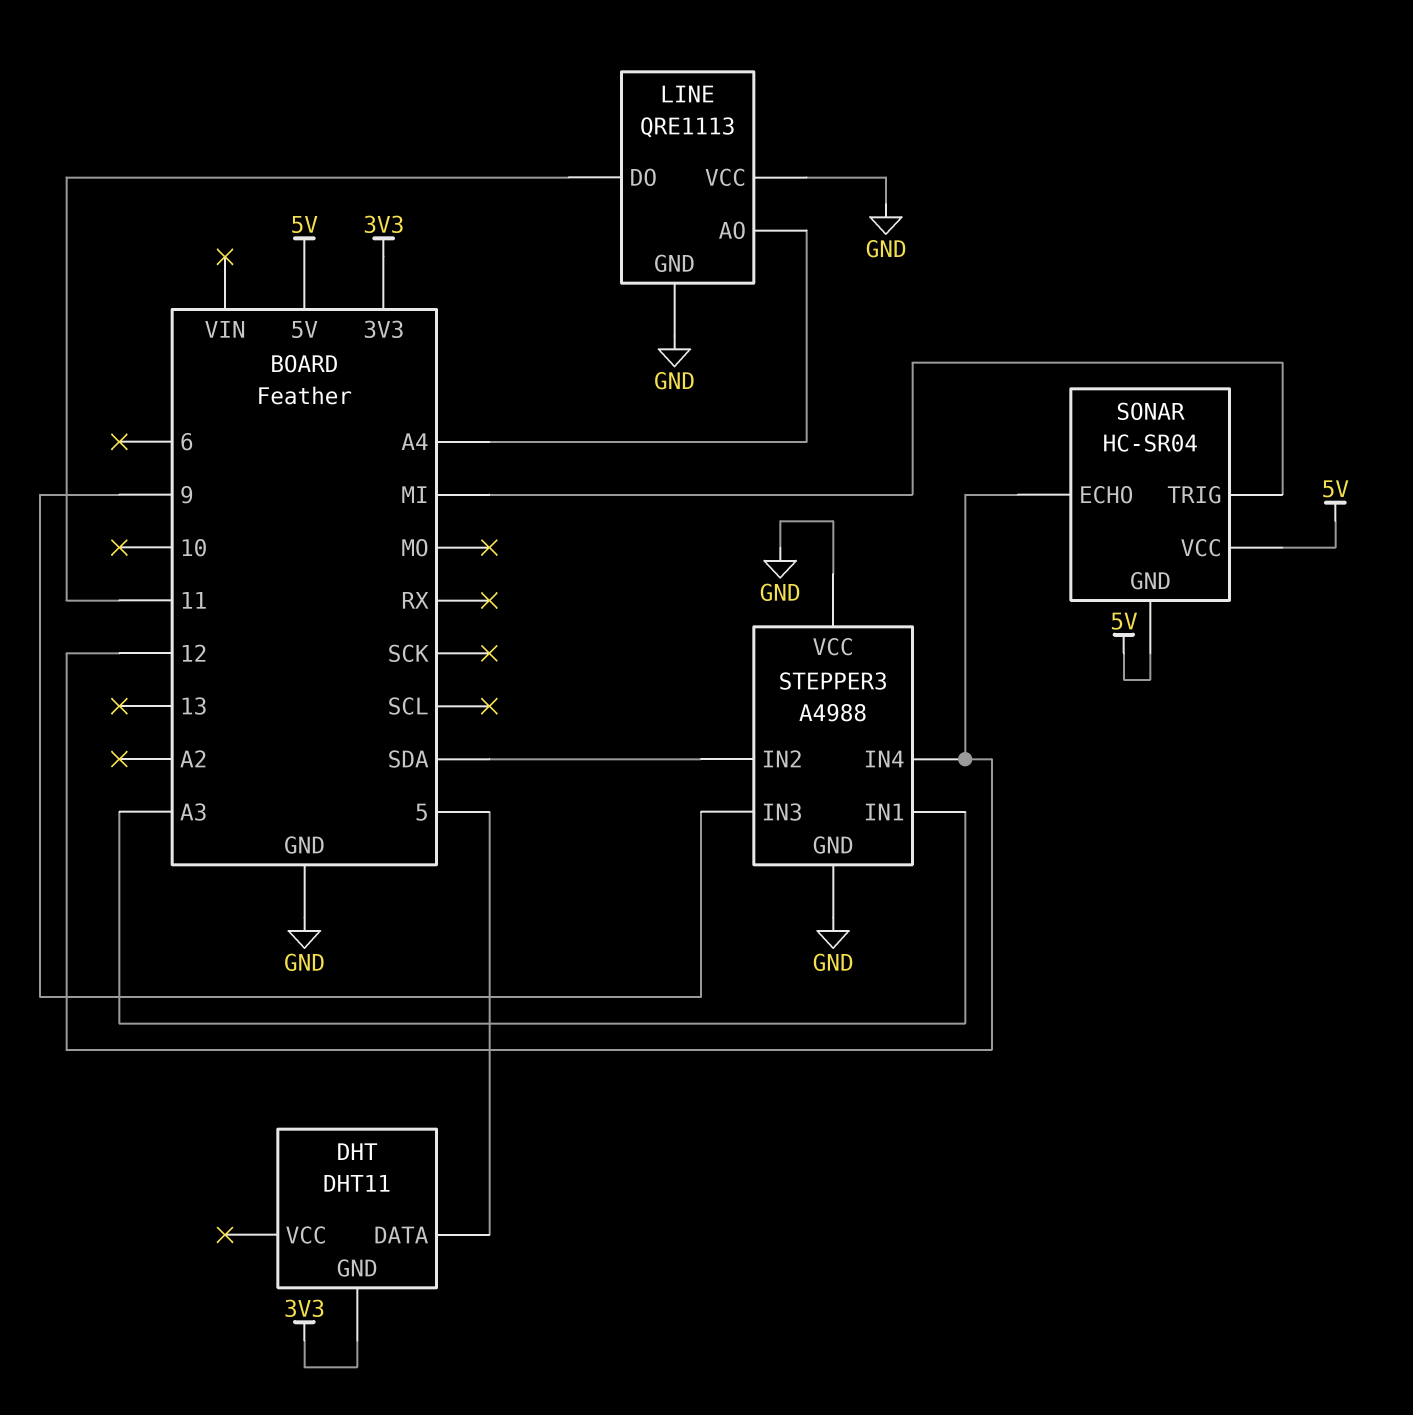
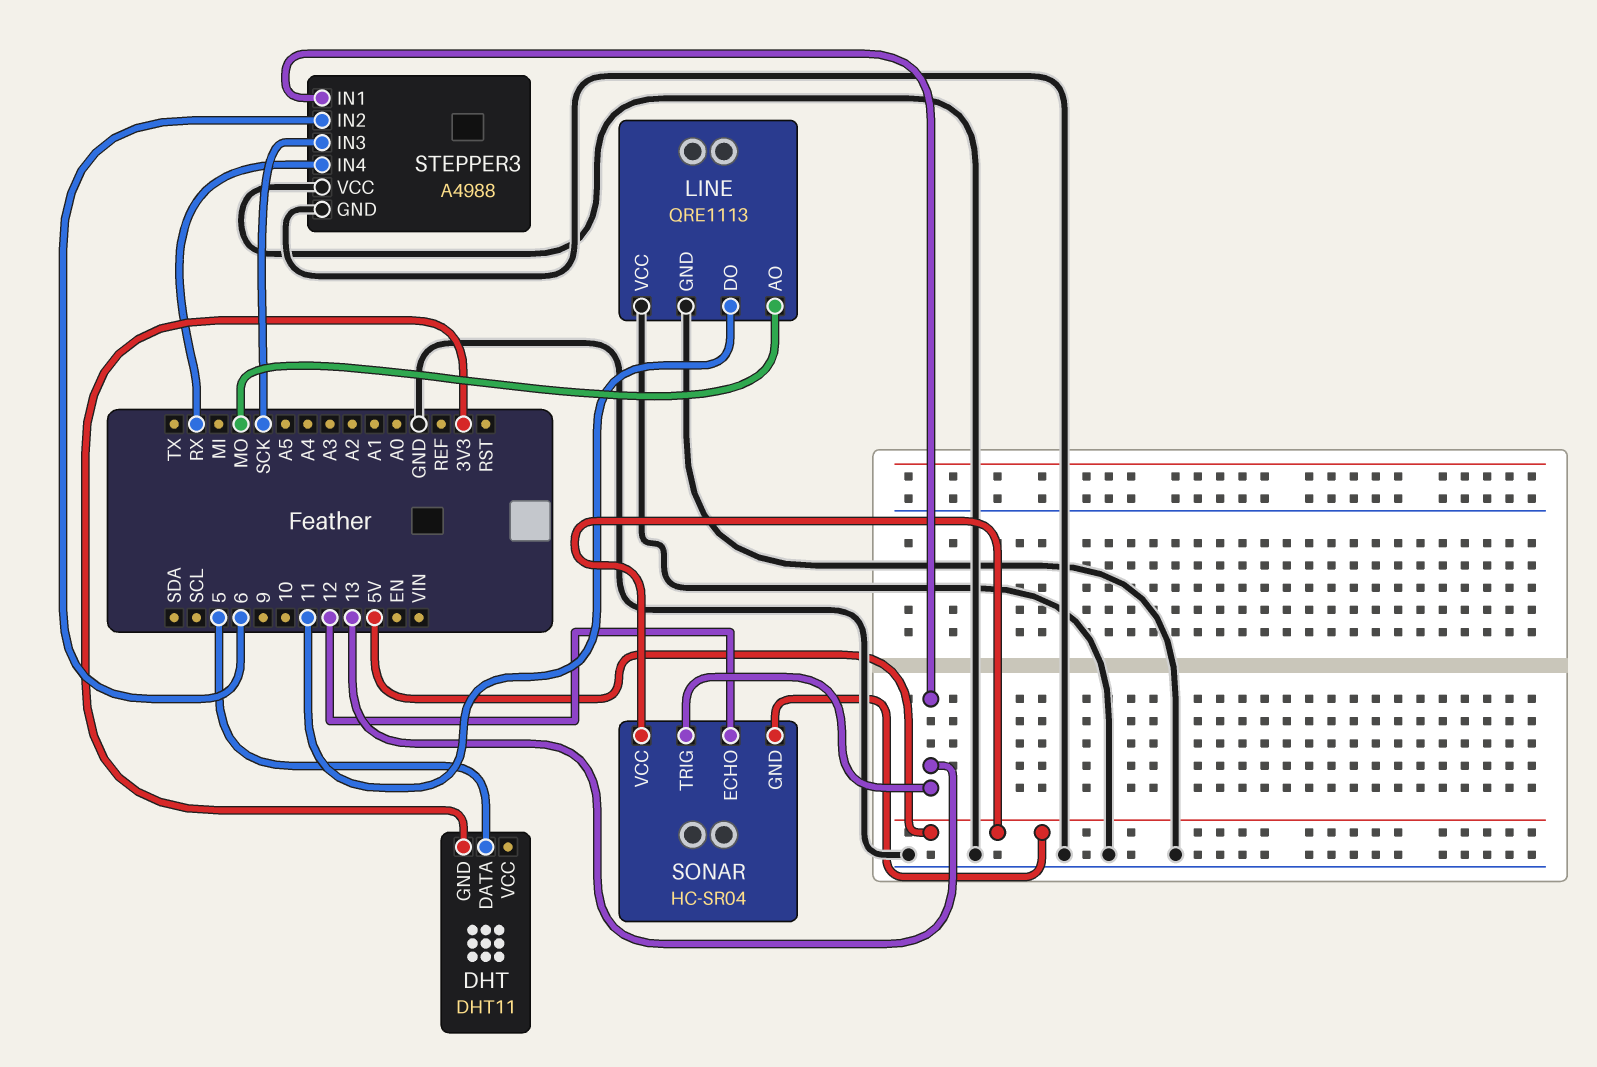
LINE pin AO: A4 -> MO
SONAR pin TRIG: MI -> 13
STEPPER3 pin IN1: A3 -> 13
STEPPER3 pin IN2: SDA -> 6
STEPPER3 pin IN3: 9 -> SCK
STEPPER3 pin IN4: 12 -> RX

